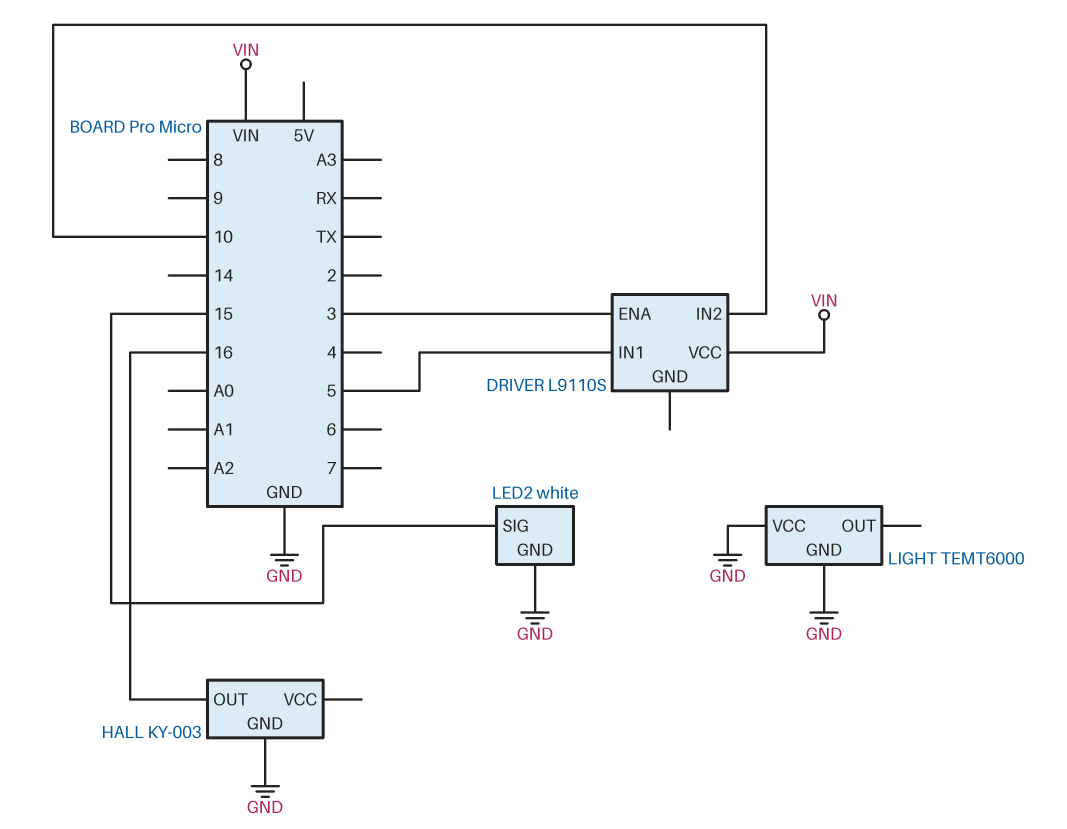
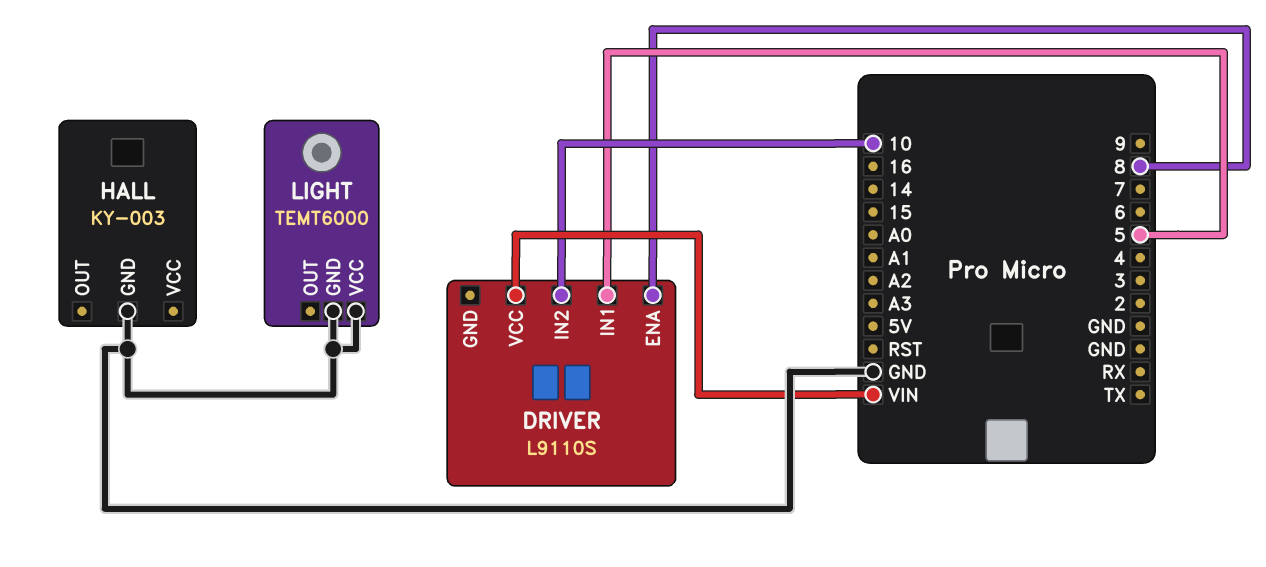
DRIVER pin ENA: 3 -> 8
HALL pin OUT: 16 -> none
LED2: white -> none
LED2 pin GND: GND -> none
LED2 pin SIG: 15 -> none

